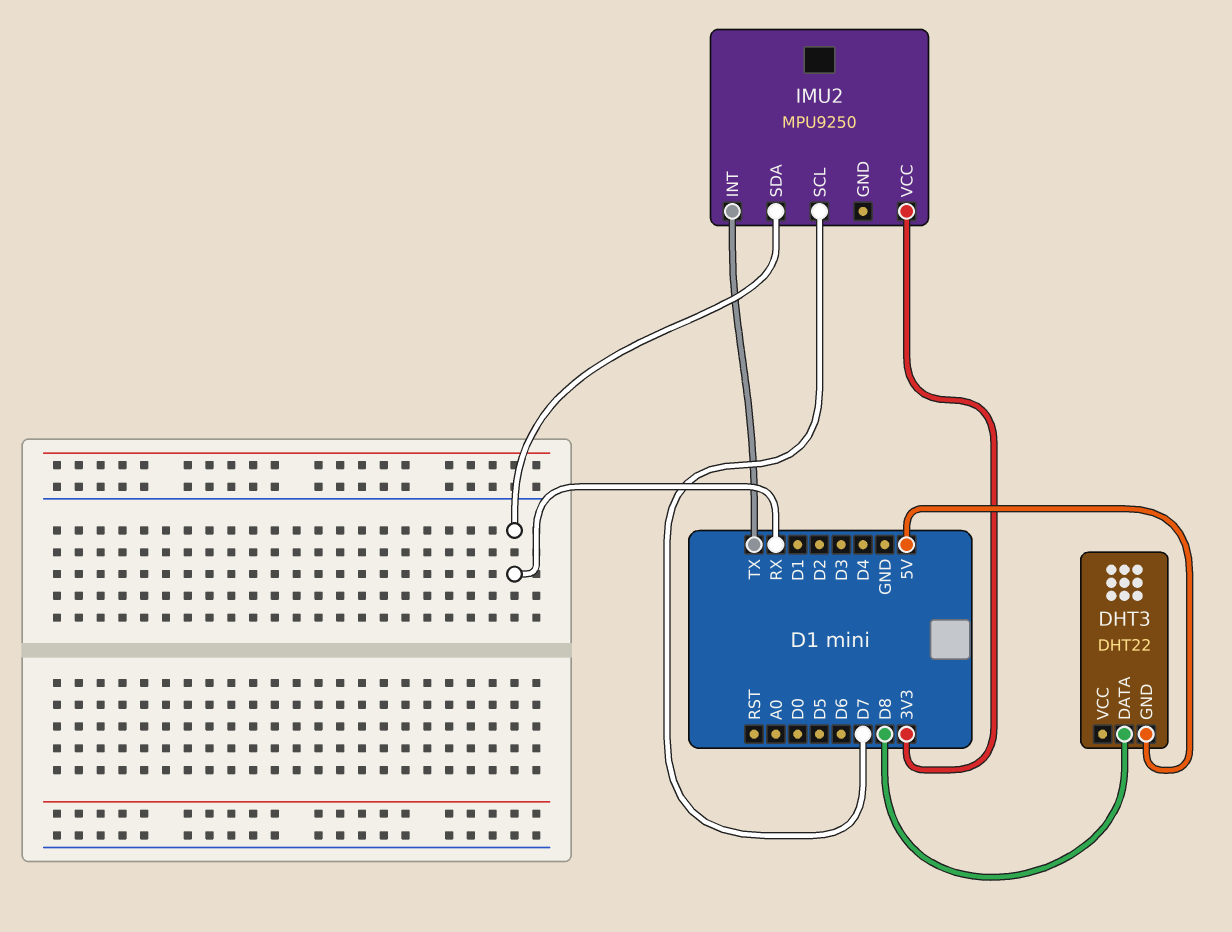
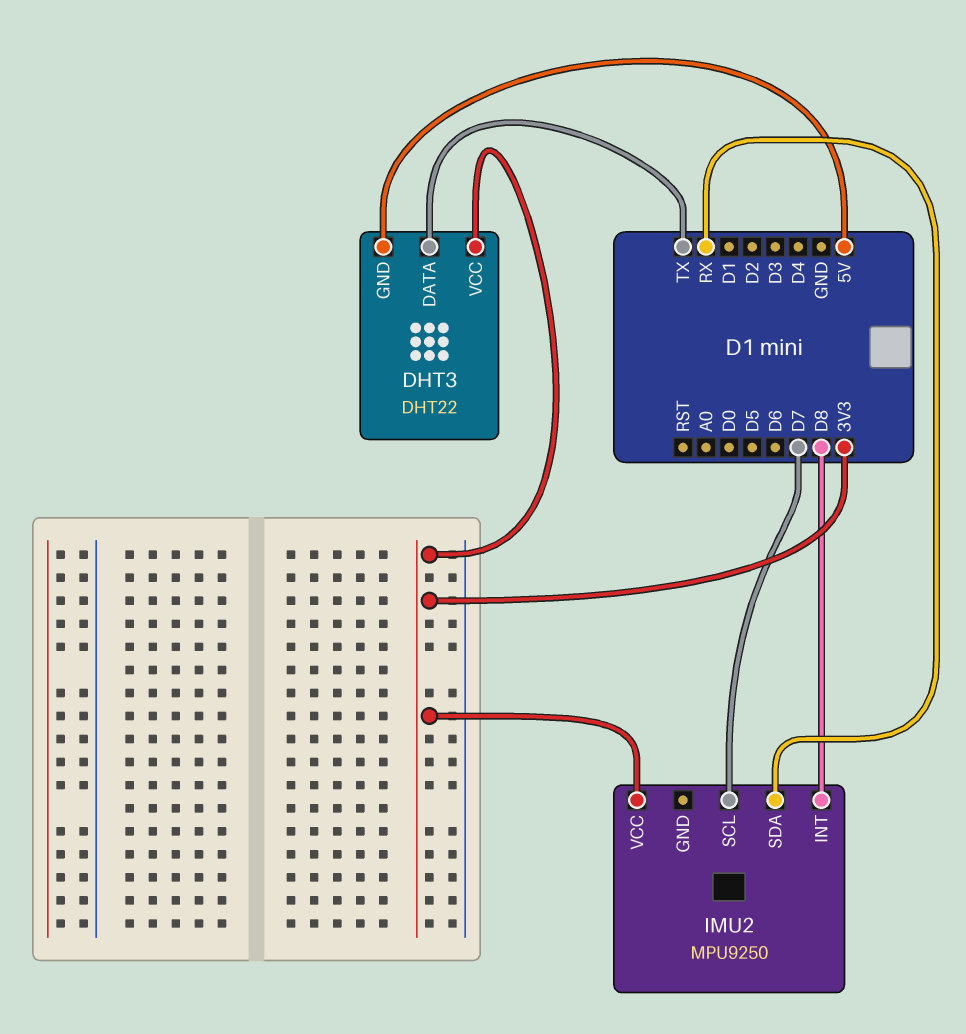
DHT3 pin DATA: D8 -> TX
DHT3 pin VCC: none -> 3V3
IMU2 pin INT: TX -> D8

